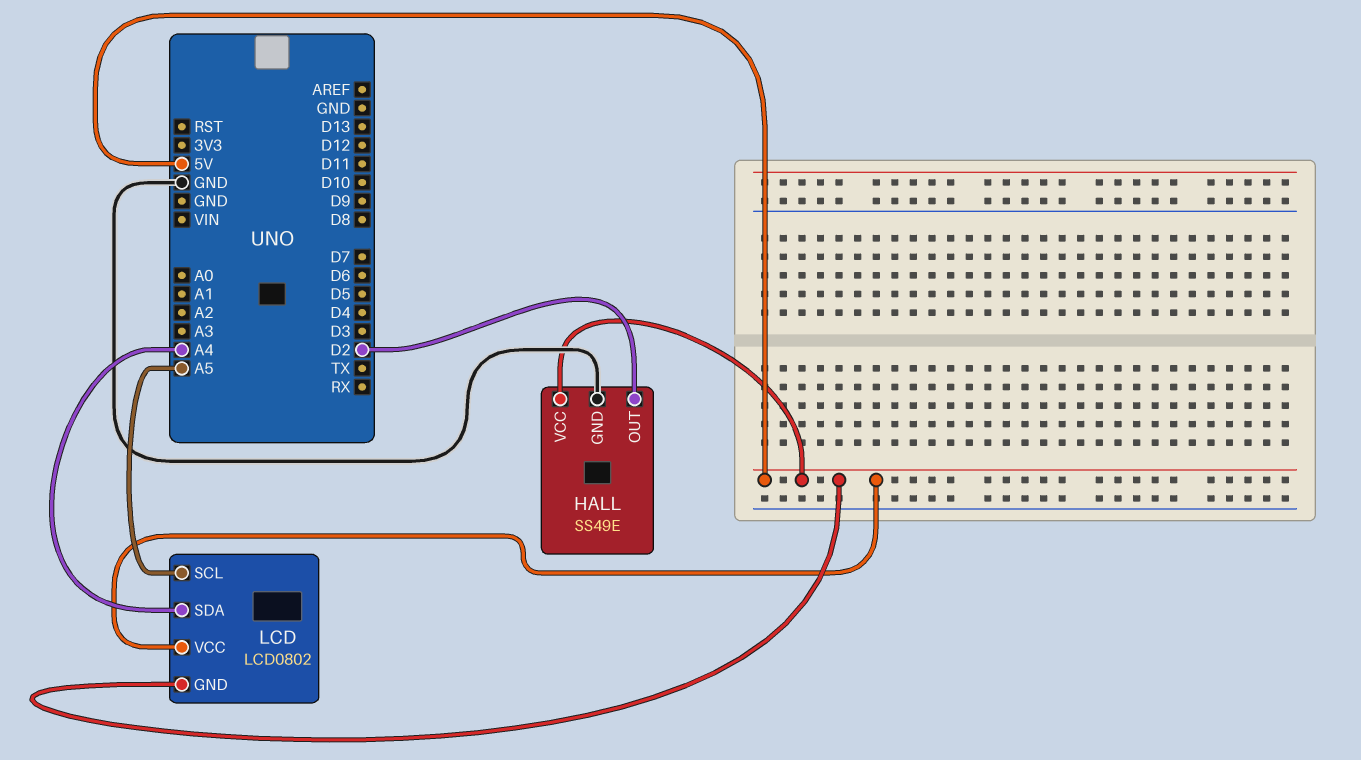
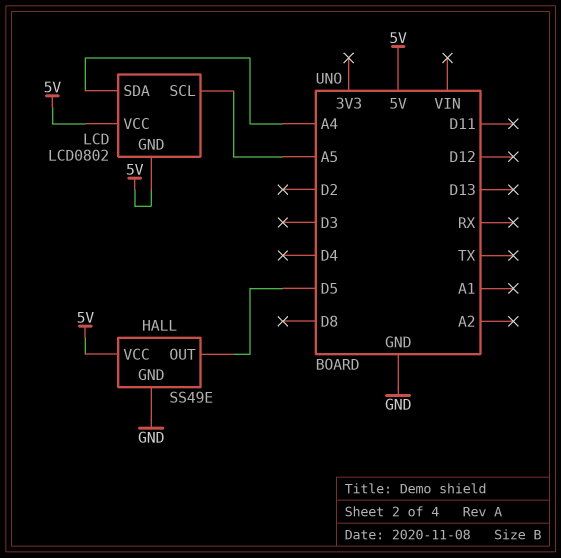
HALL pin OUT: D2 -> D5

